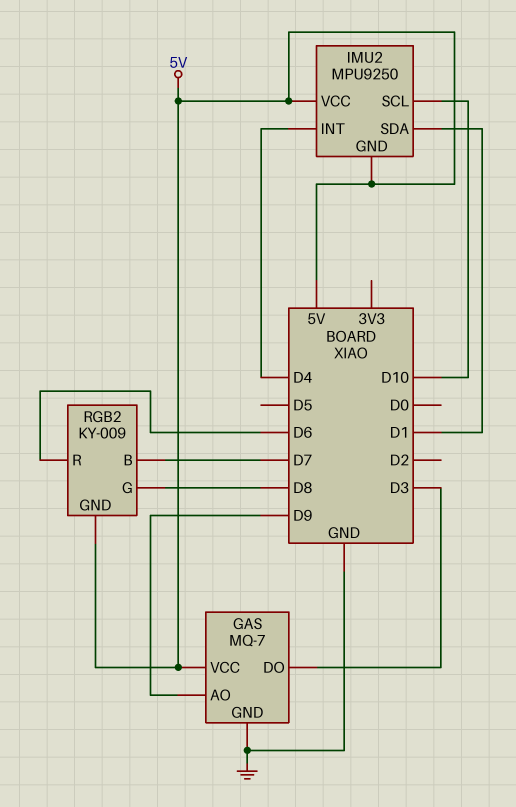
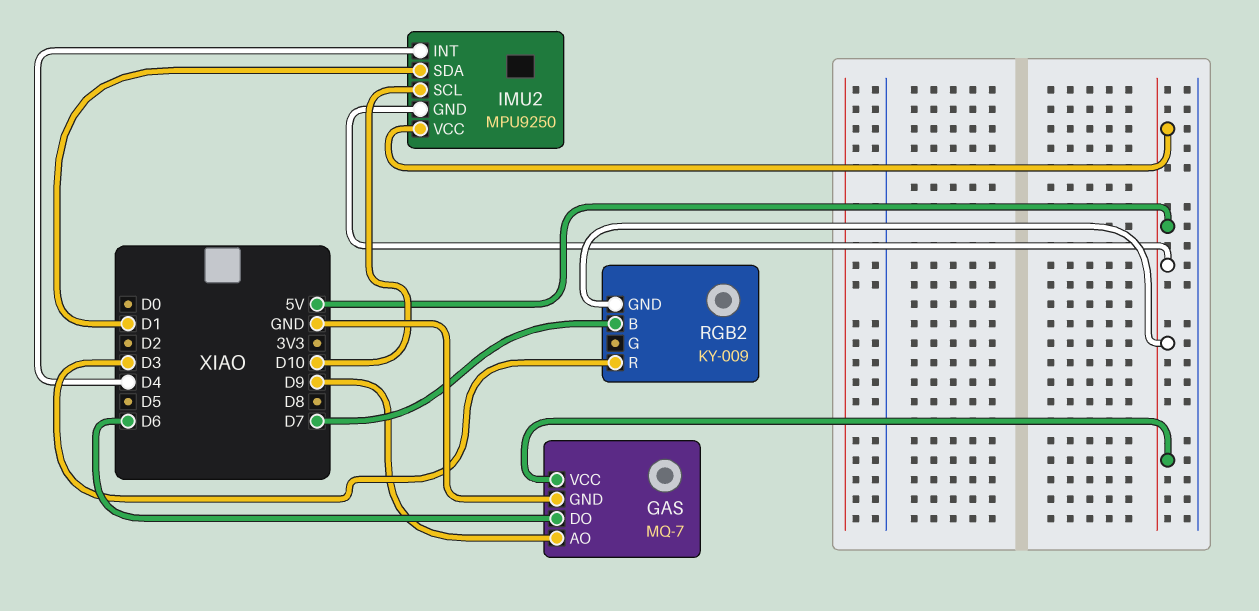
GAS pin DO: D3 -> D6
RGB2 pin G: D8 -> none
RGB2 pin R: D6 -> D3

